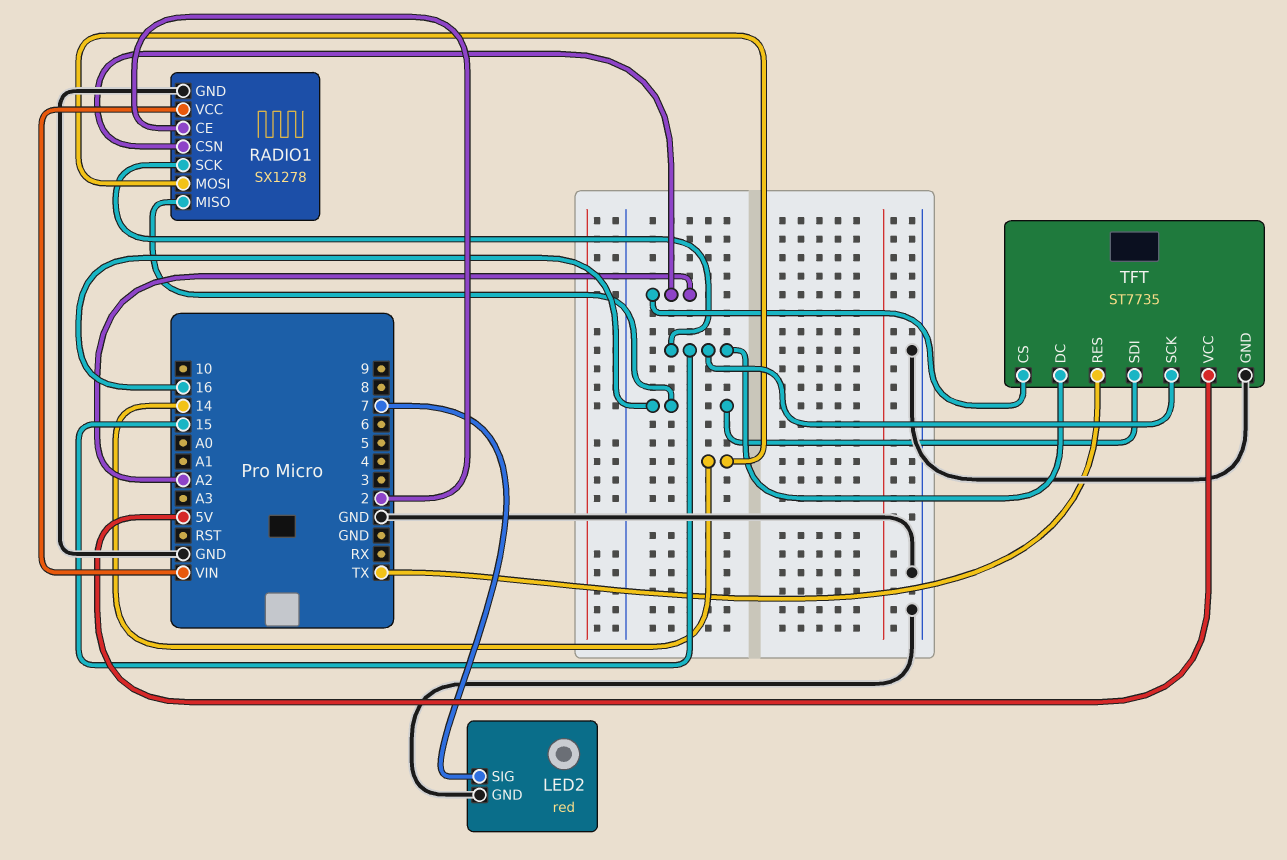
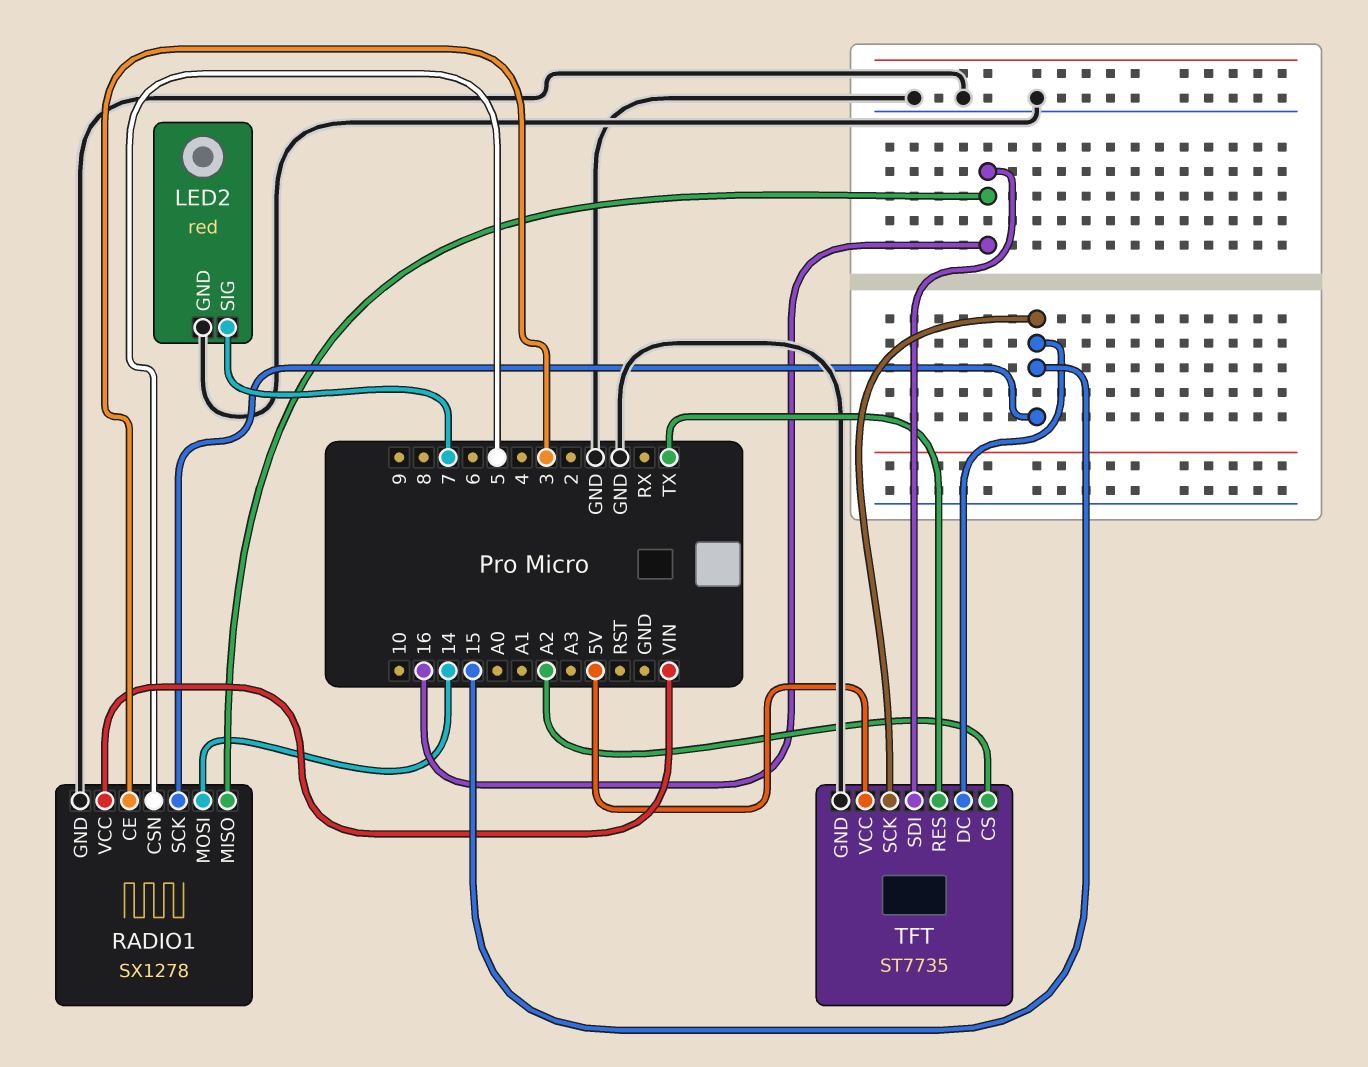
RADIO1 pin CE: 2 -> 3
RADIO1 pin CSN: A2 -> 5

